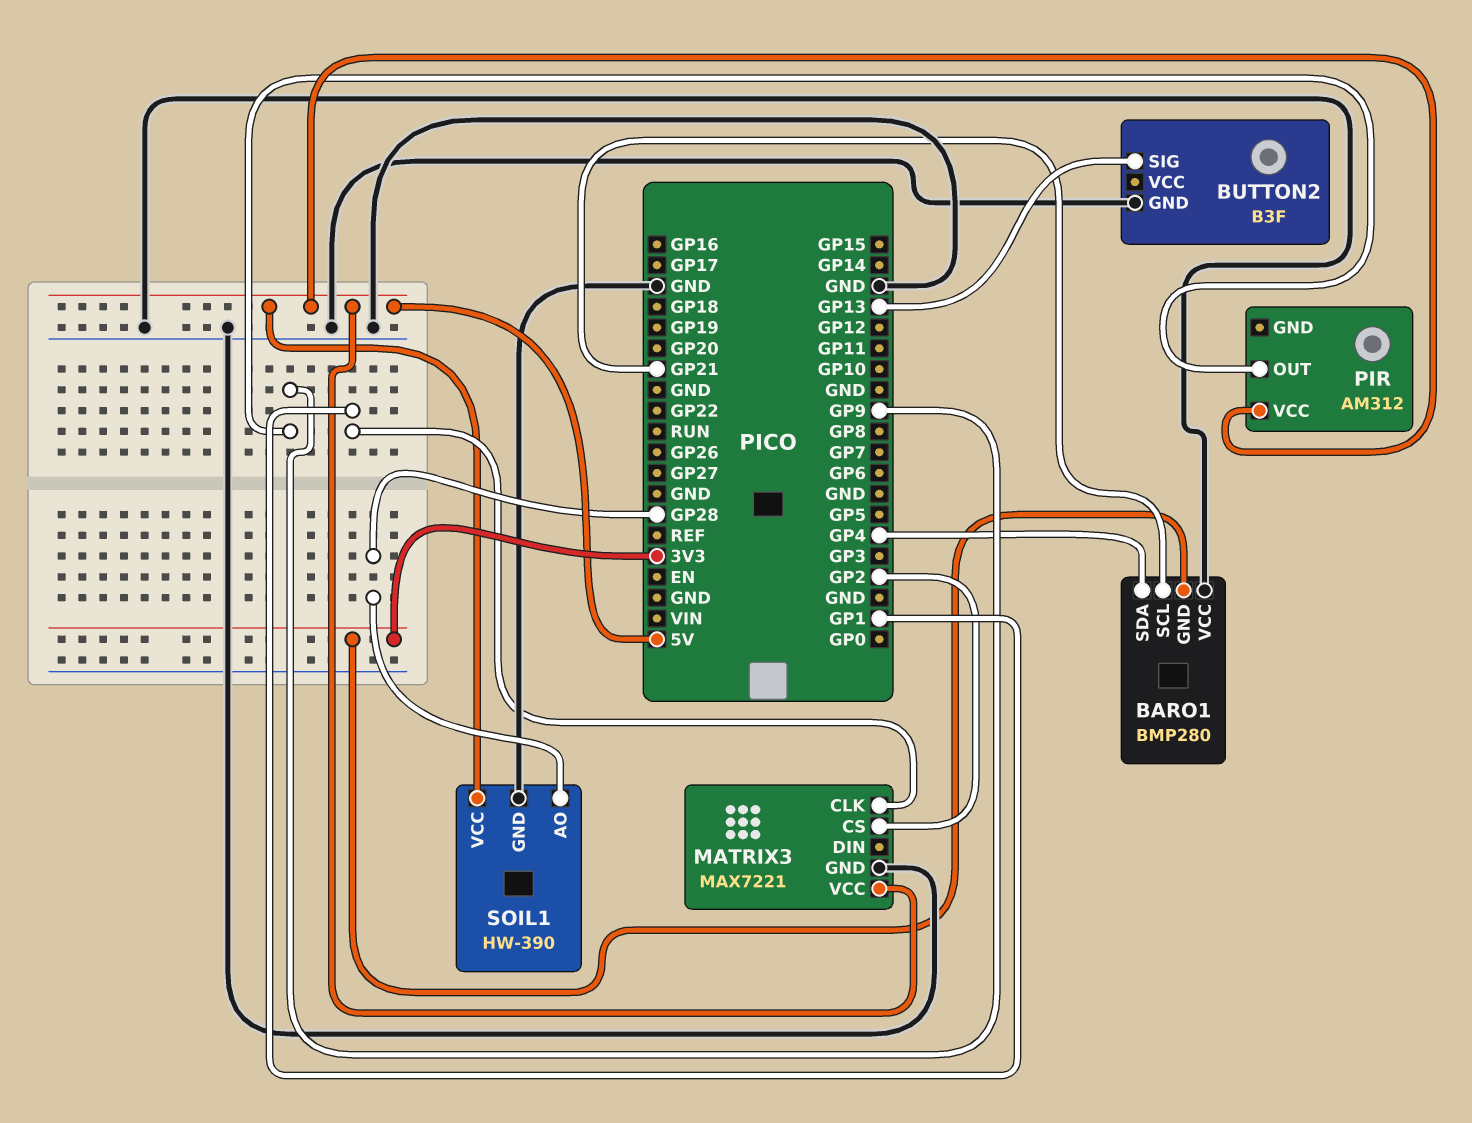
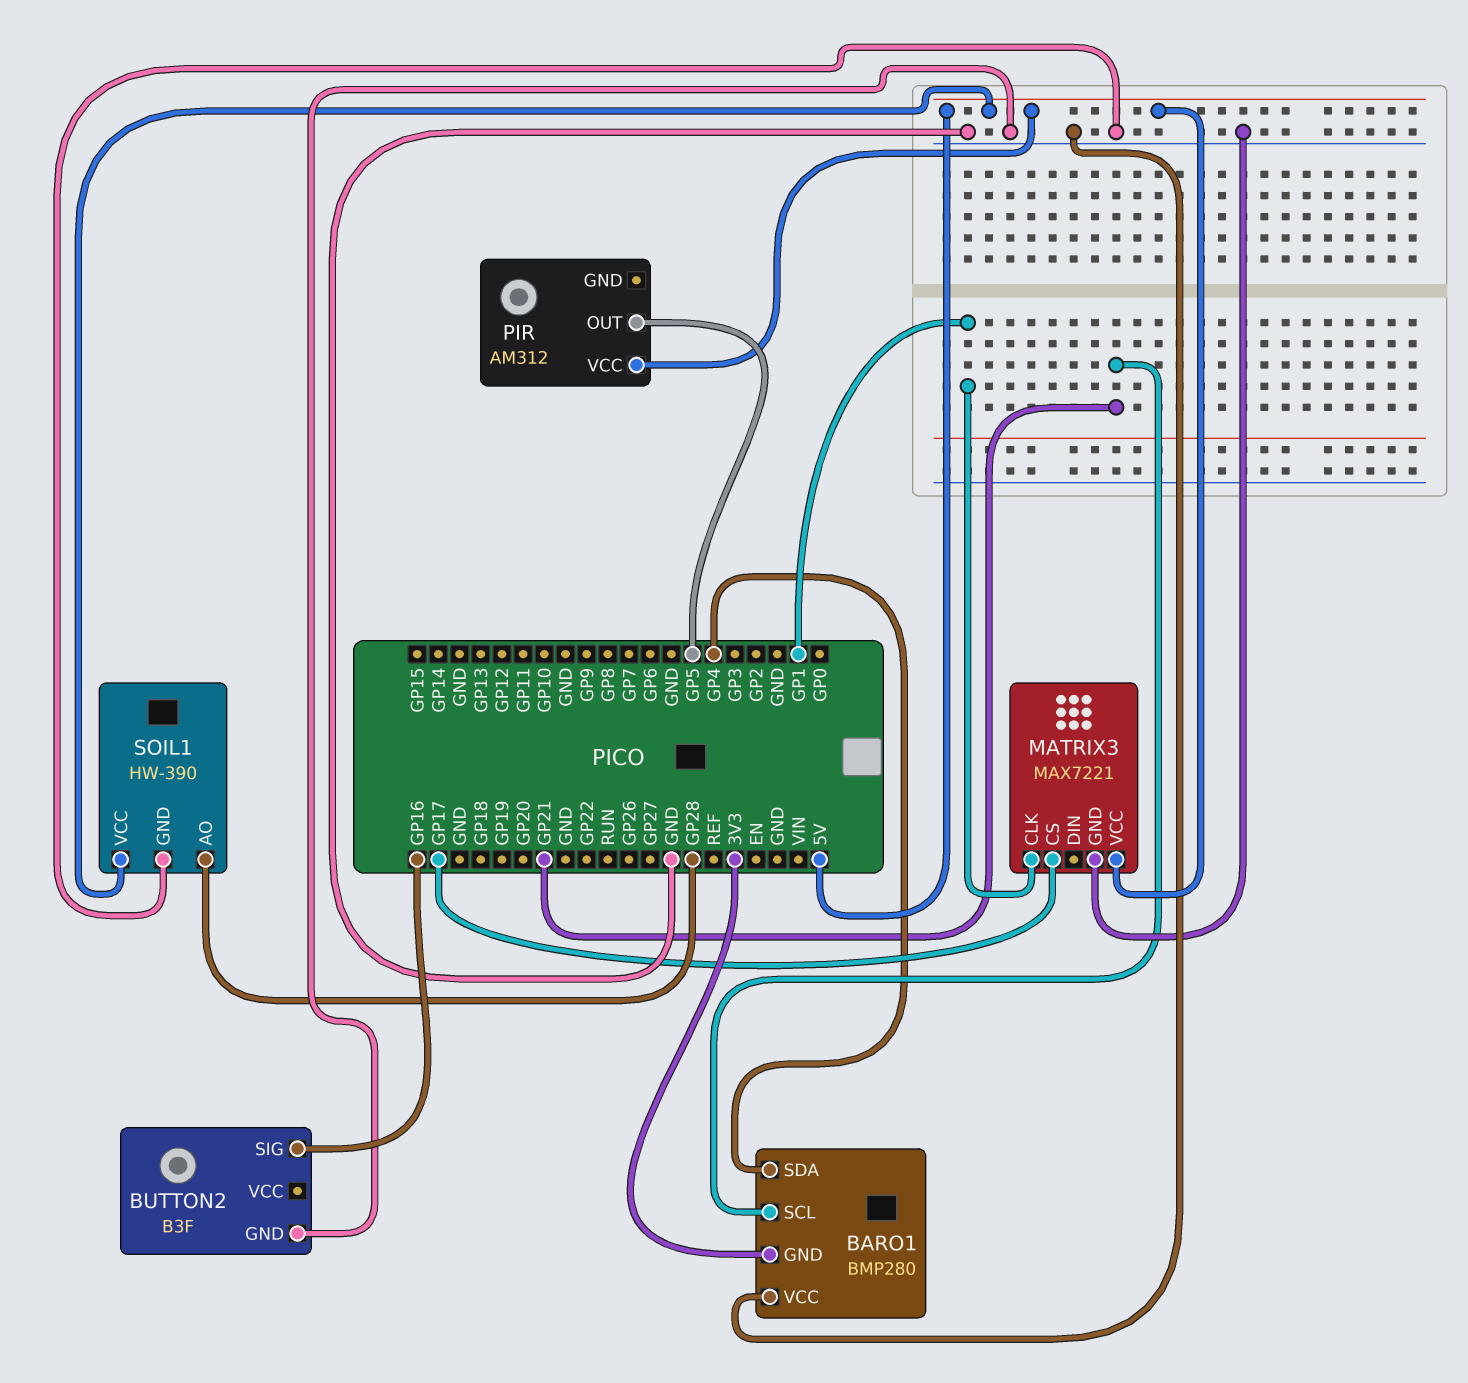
BUTTON2 pin SIG: GP13 -> GP16
MATRIX3 pin CS: GP2 -> GP17
PIR pin OUT: GP9 -> GP5

